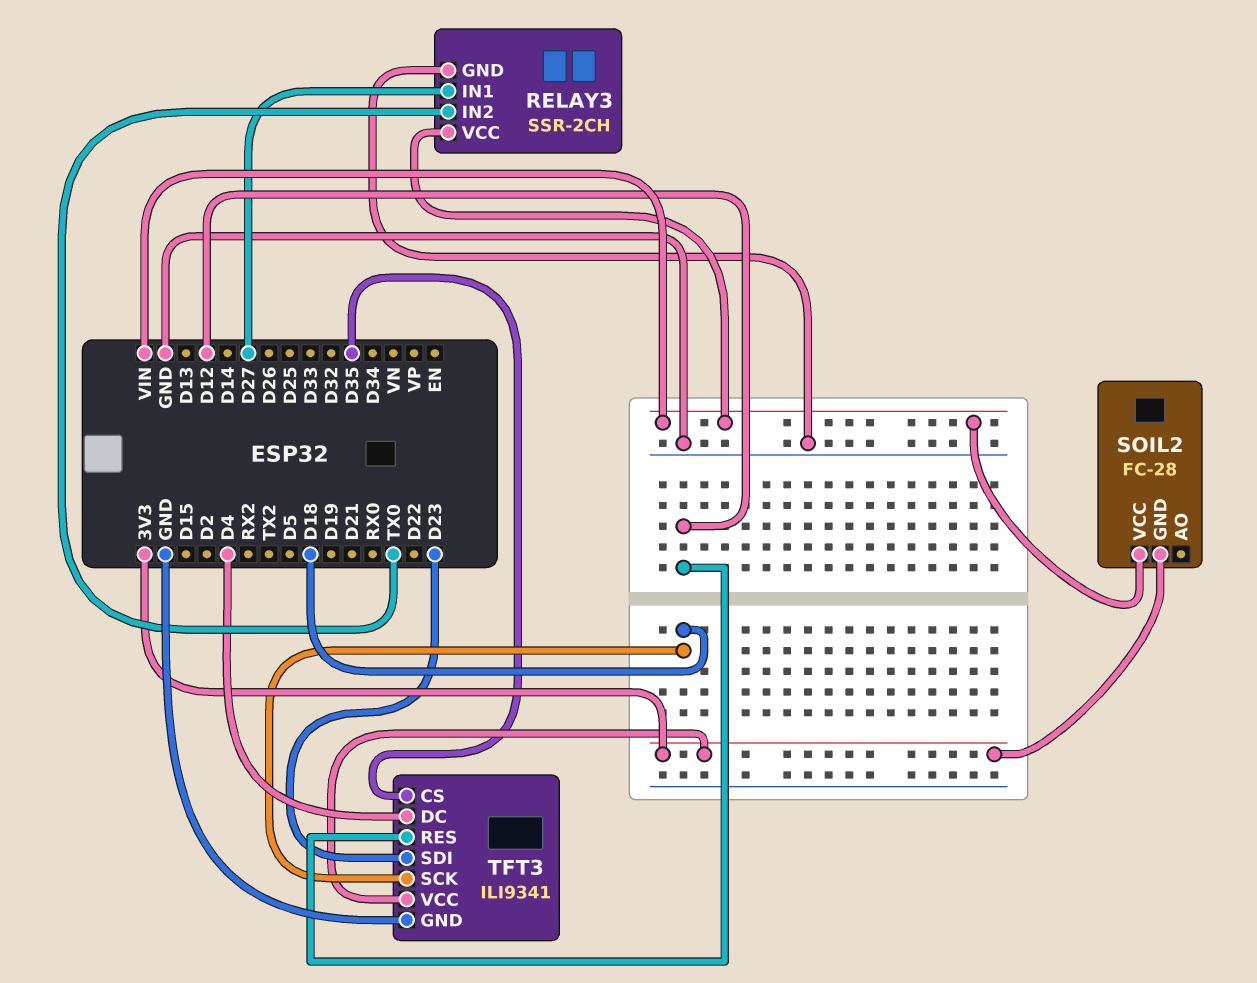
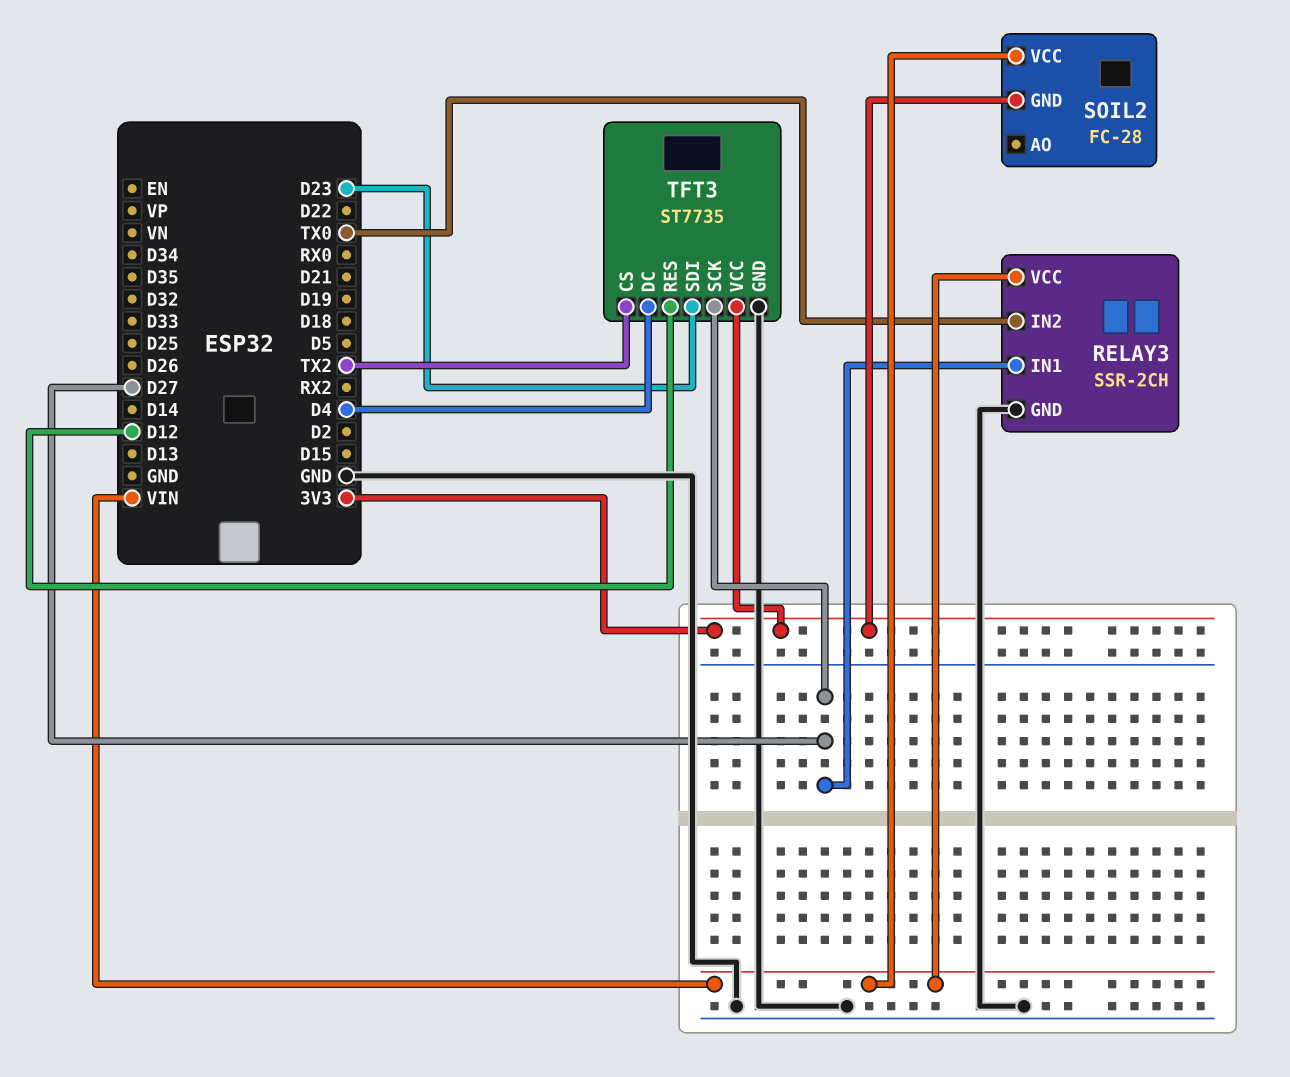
TFT3: ILI9341 -> ST7735
TFT3 pin CS: D35 -> TX2
TFT3 pin SCK: D18 -> D27

